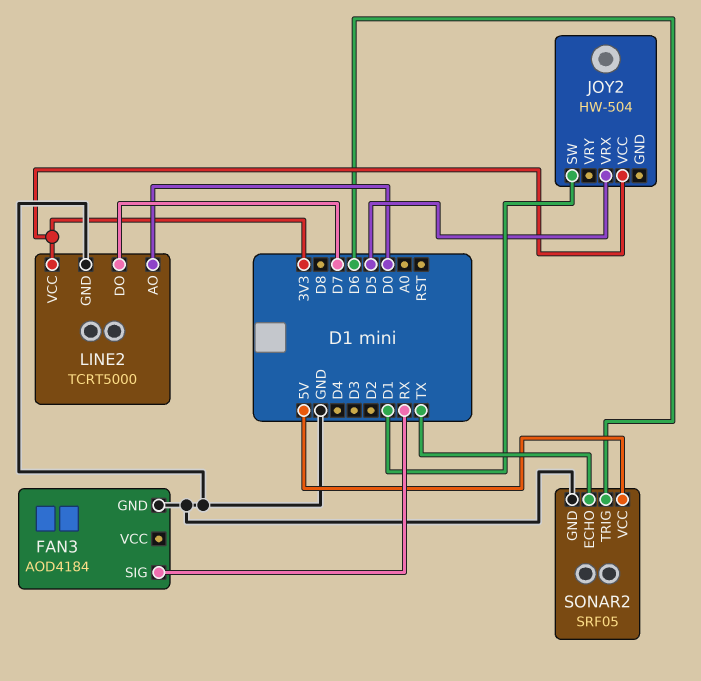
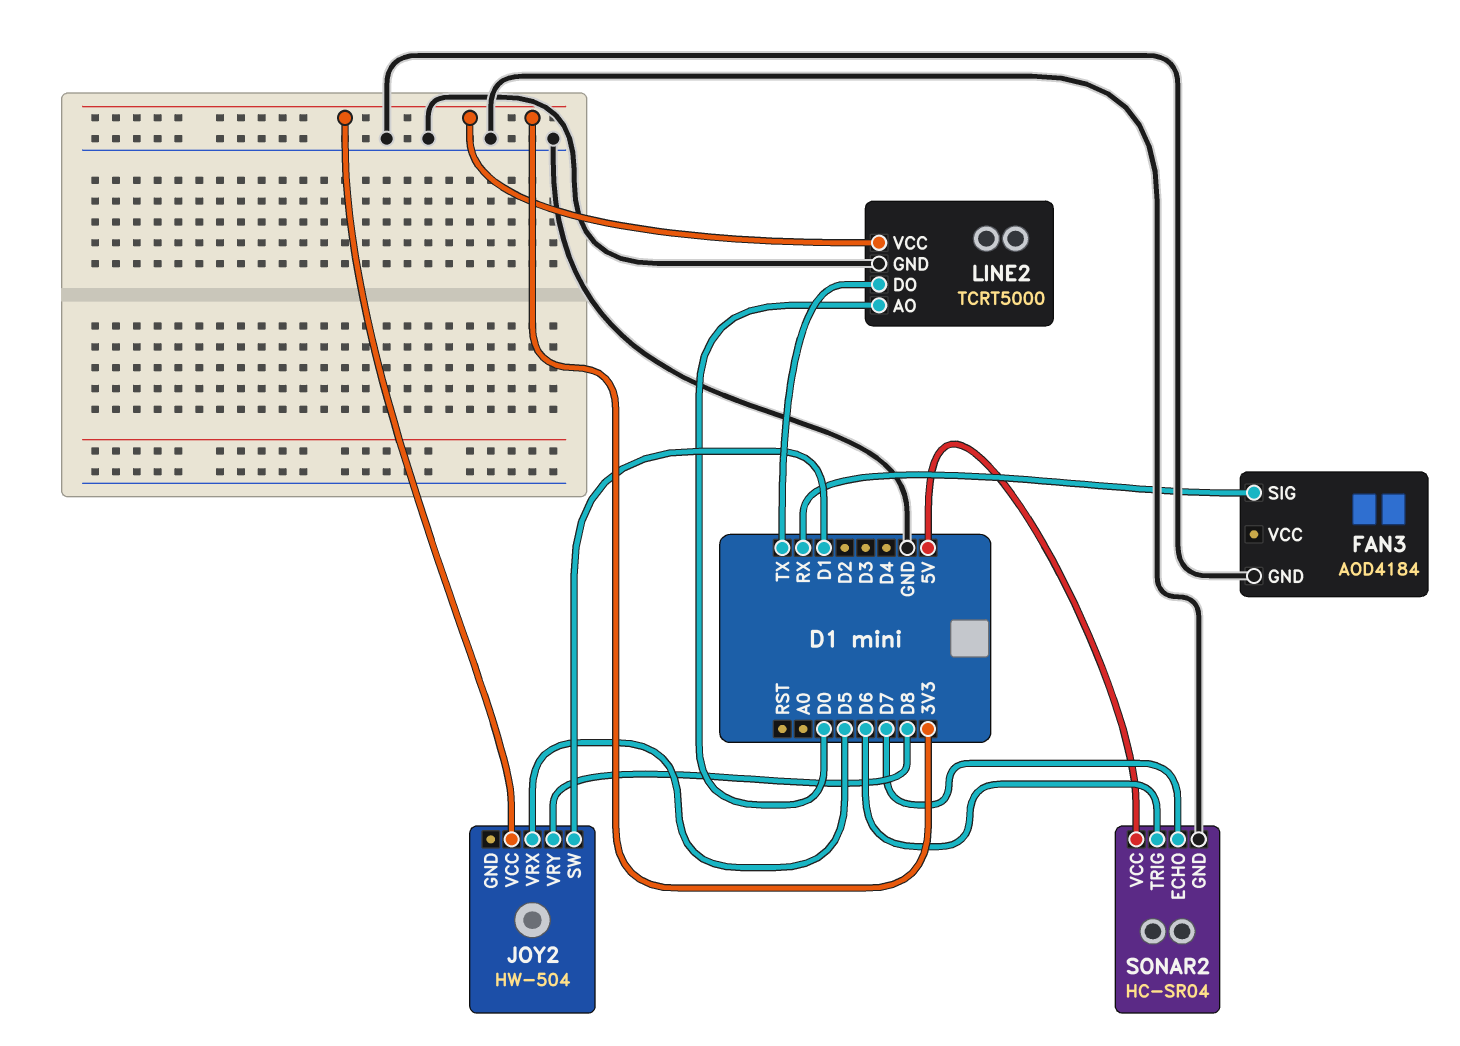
JOY2 pin VRY: none -> D8
LINE2 pin DO: D7 -> TX
SONAR2: SRF05 -> HC-SR04
SONAR2 pin ECHO: TX -> D7

